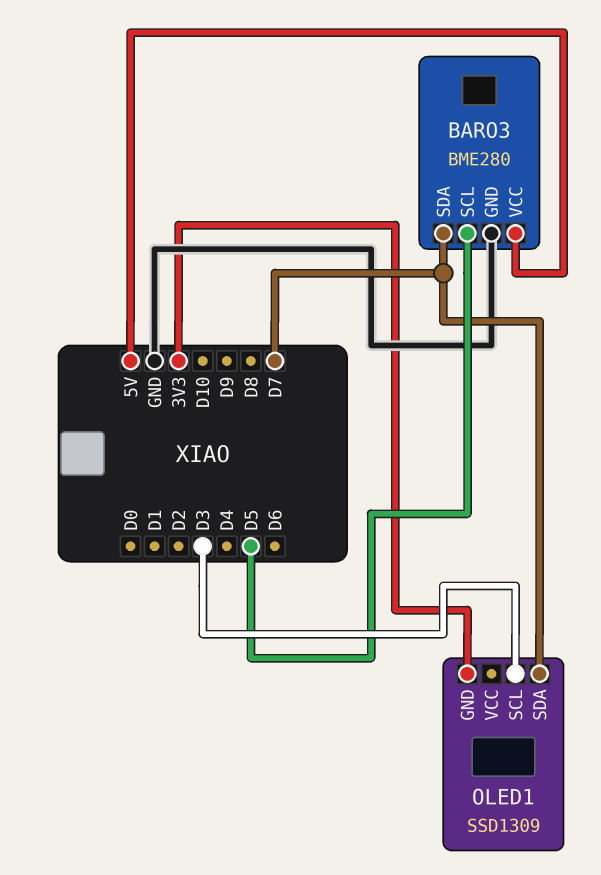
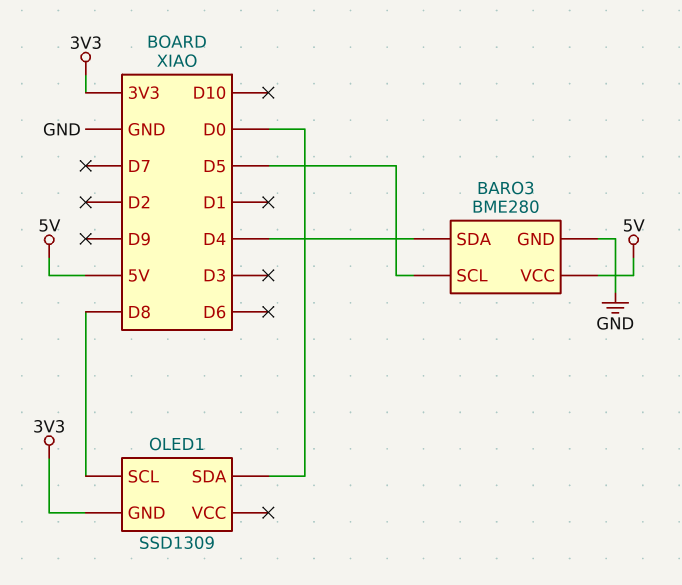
BARO3 pin SDA: D7 -> D4
OLED1 pin SCL: D3 -> D8
OLED1 pin SDA: D7 -> D0

